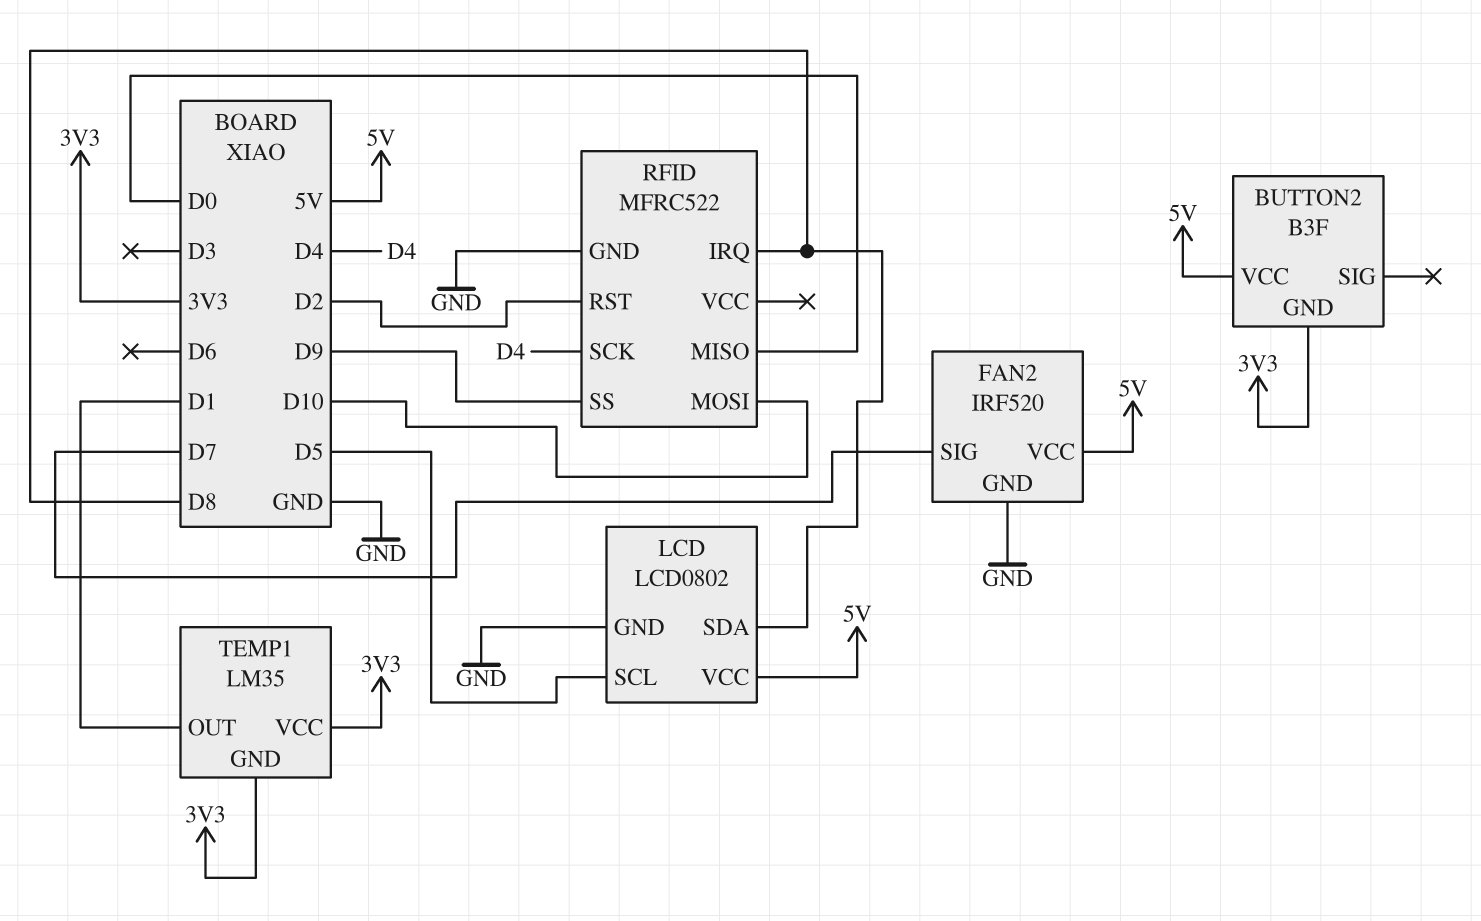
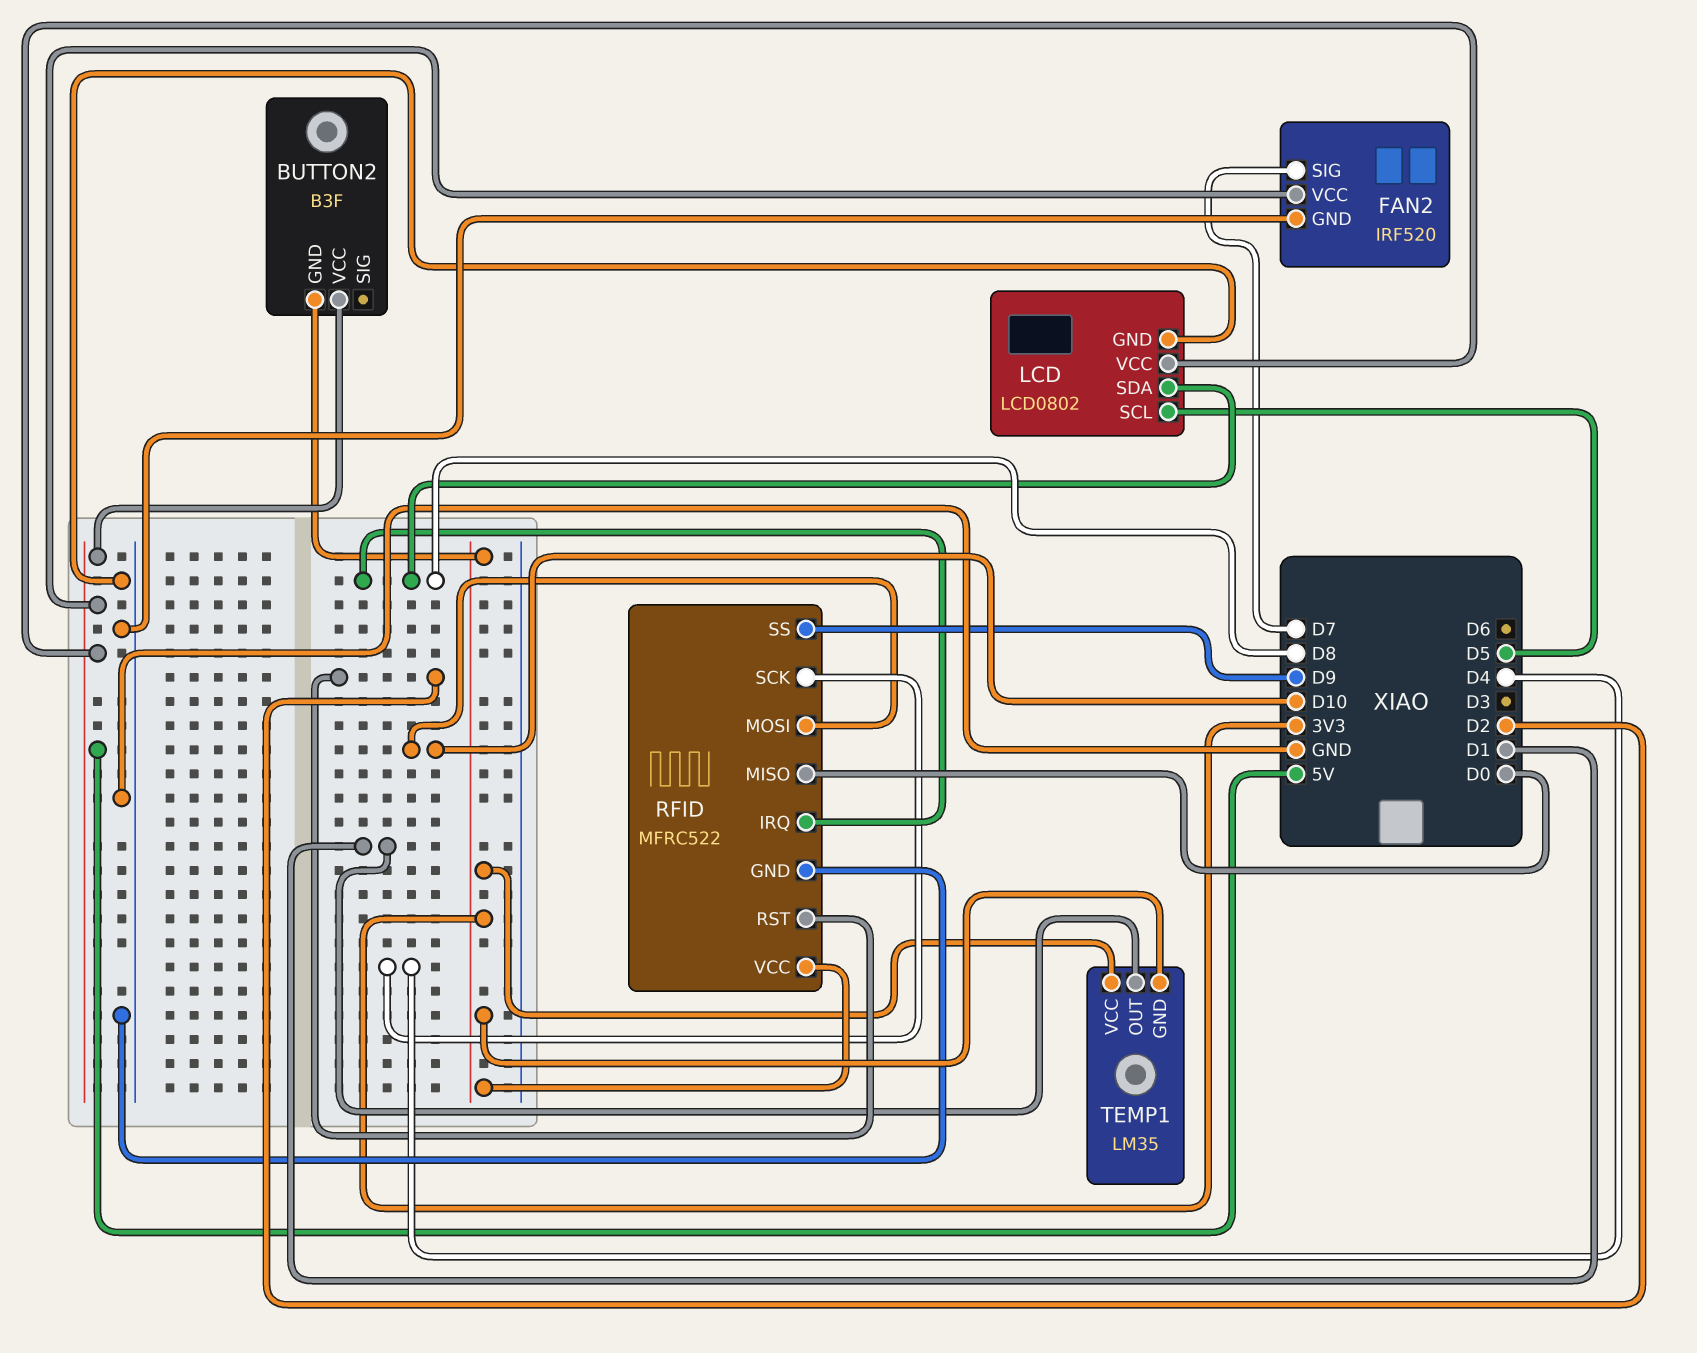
RFID pin VCC: none -> 3V3

